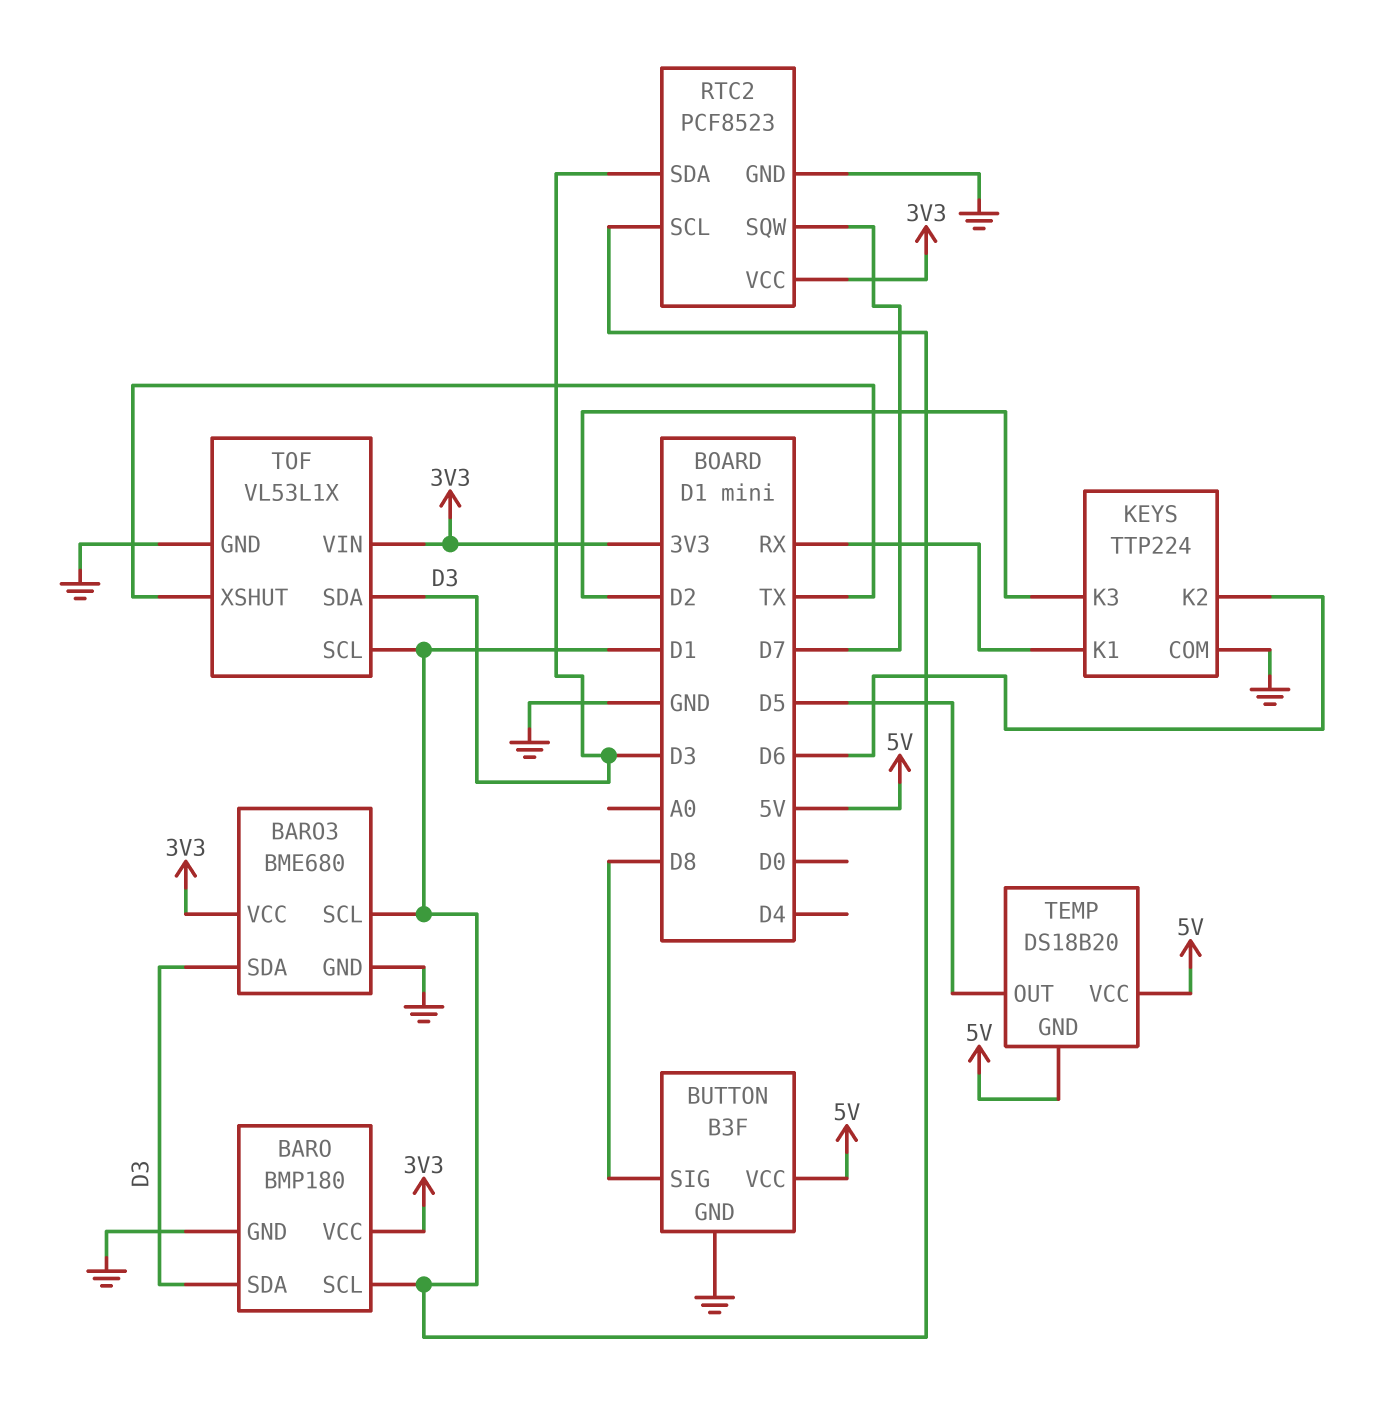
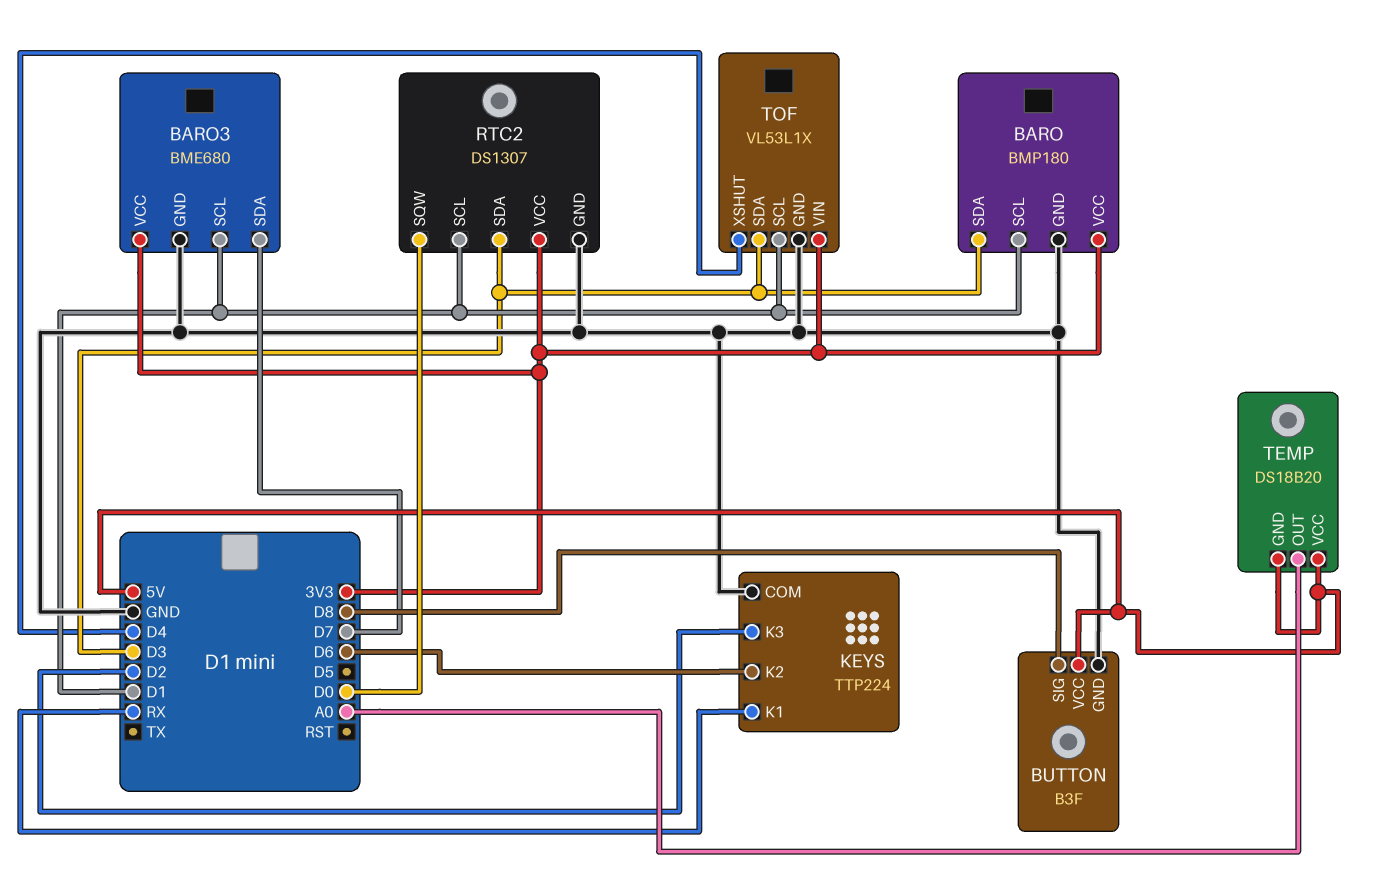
BARO3 pin SDA: D3 -> D7
RTC2: PCF8523 -> DS1307
RTC2 pin SQW: D7 -> D0
TEMP pin OUT: D5 -> A0
TOF pin XSHUT: TX -> D4

